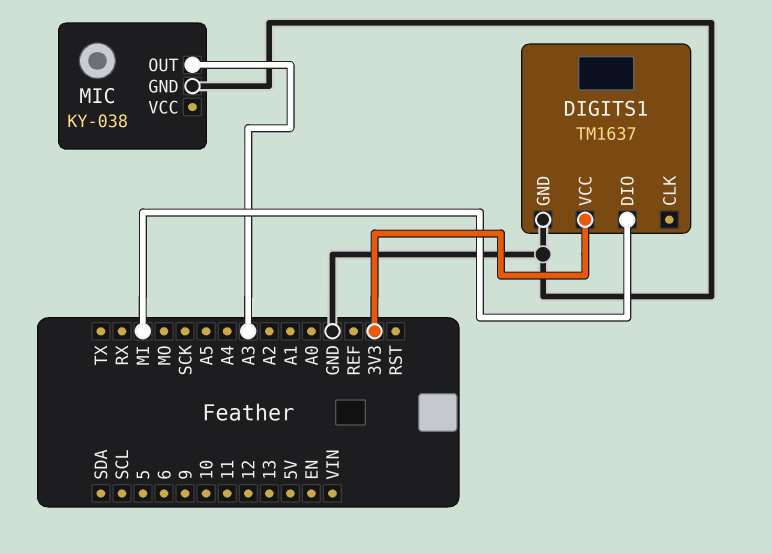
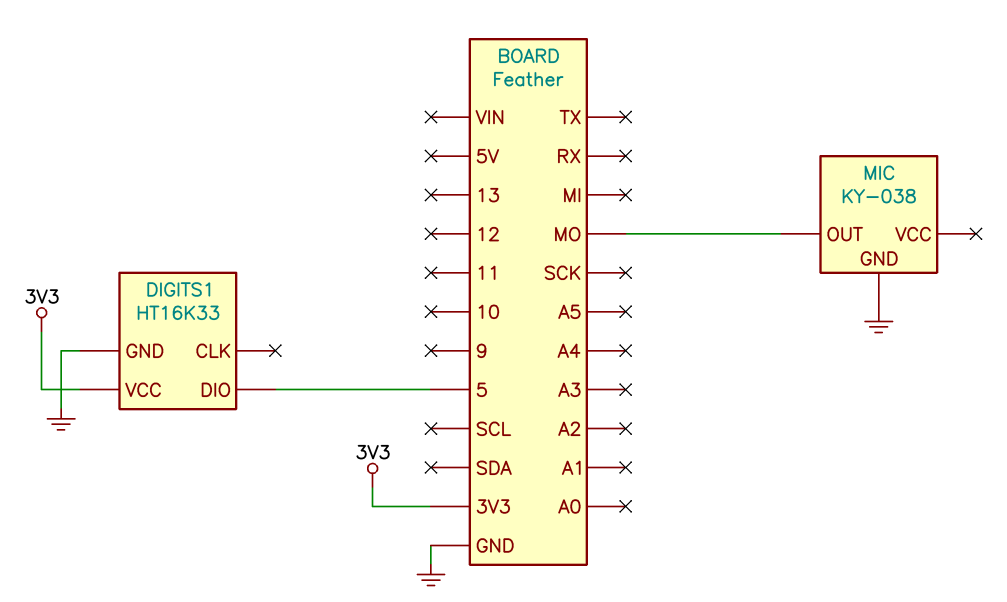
DIGITS1: TM1637 -> HT16K33
DIGITS1 pin DIO: MI -> 5
MIC pin OUT: A3 -> MO

